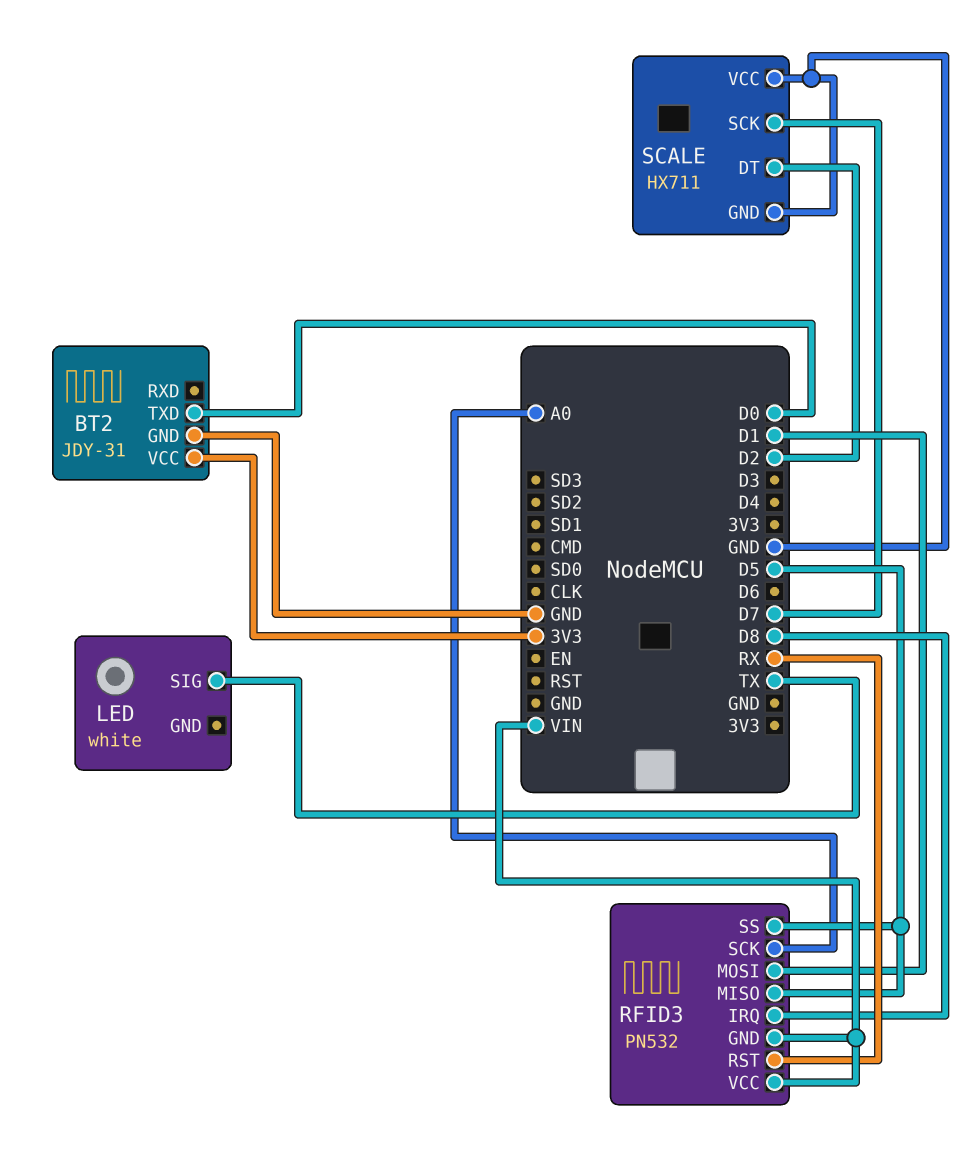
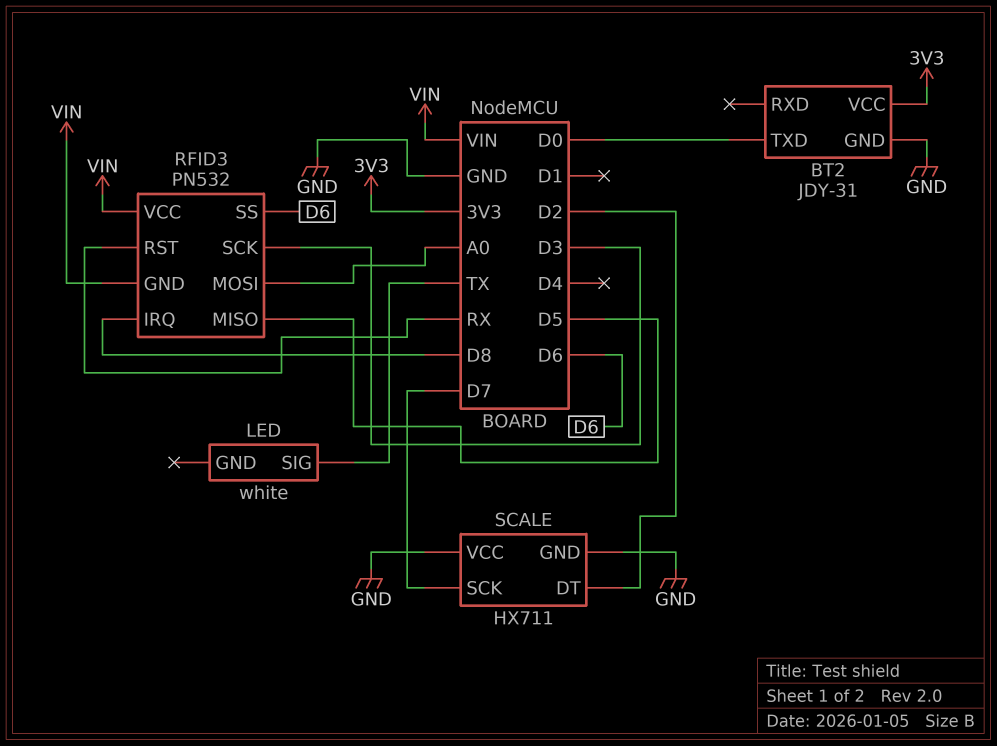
RFID3 pin MOSI: D1 -> A0
RFID3 pin SCK: A0 -> D3
RFID3 pin SS: D5 -> D6

